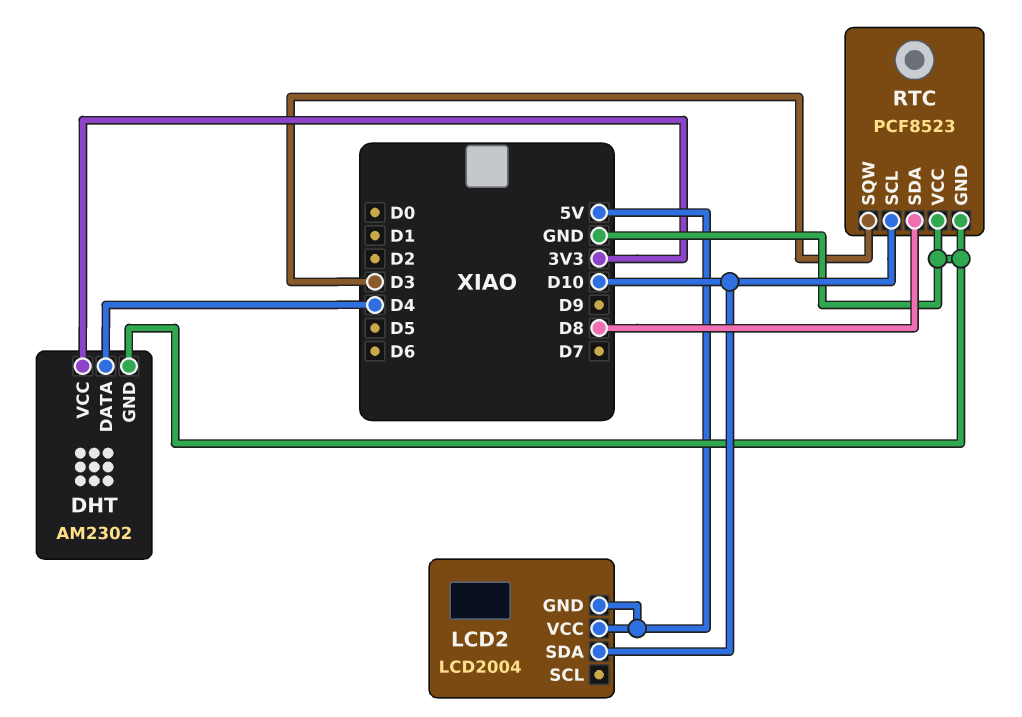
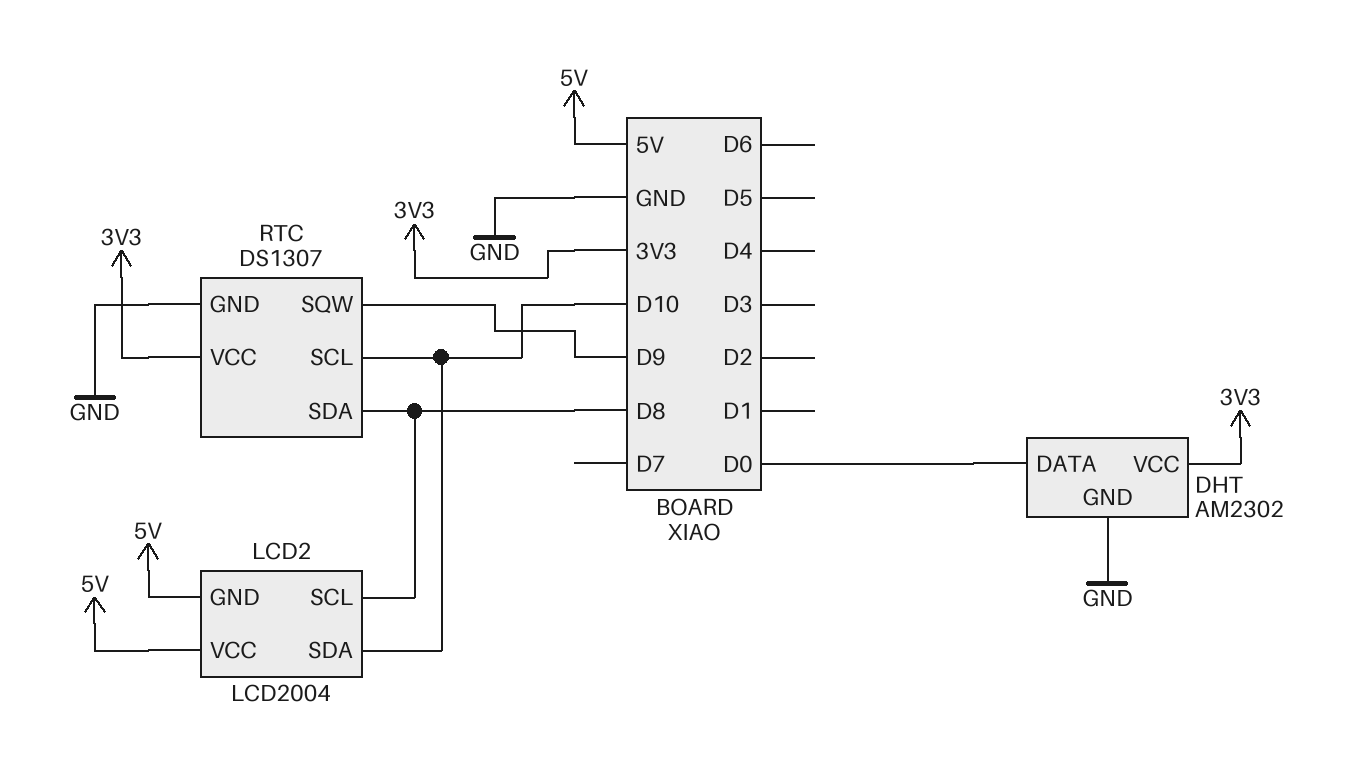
DHT pin DATA: D4 -> D0
LCD2 pin SCL: none -> D8
RTC: PCF8523 -> DS1307
RTC pin SQW: D3 -> D9
RTC pin VCC: GND -> 3V3

